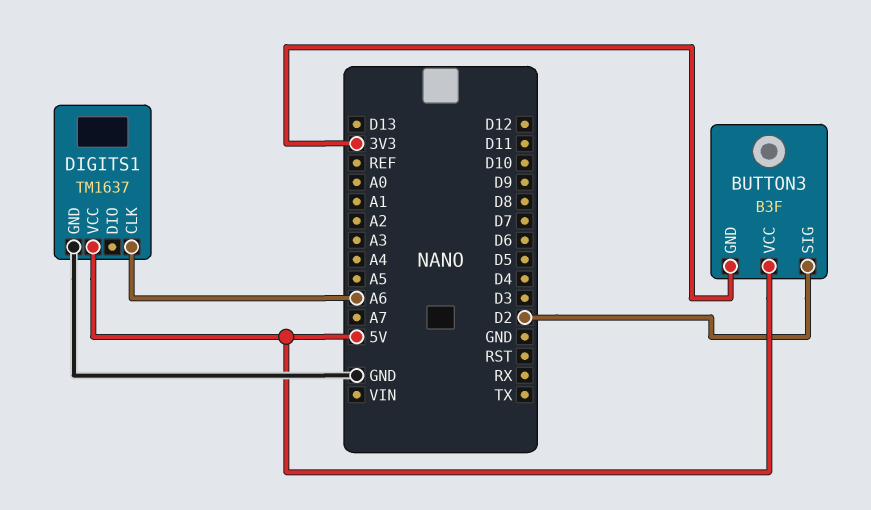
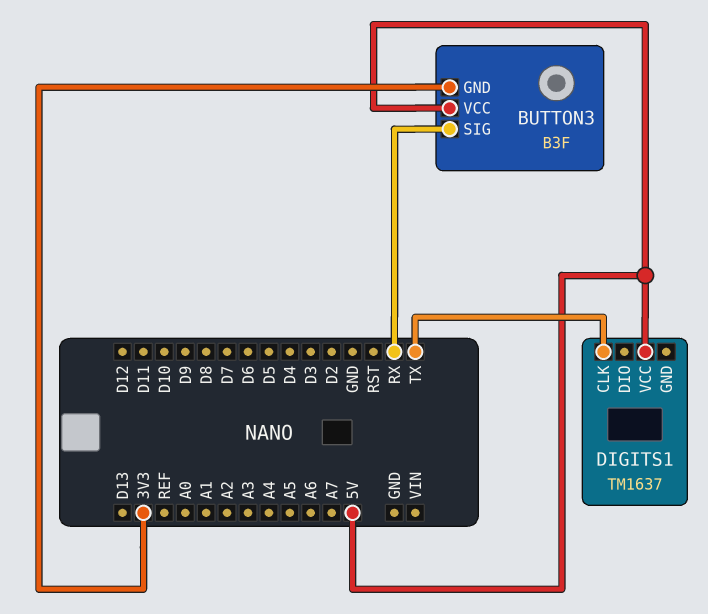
BUTTON3 pin SIG: D2 -> RX
DIGITS1 pin CLK: A6 -> TX
DIGITS1 pin GND: GND -> none

